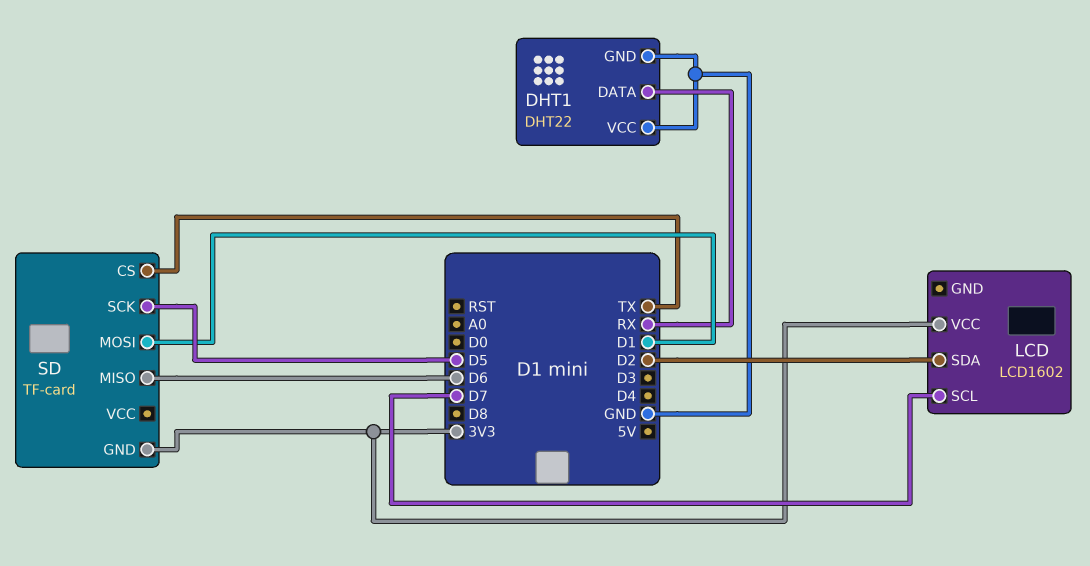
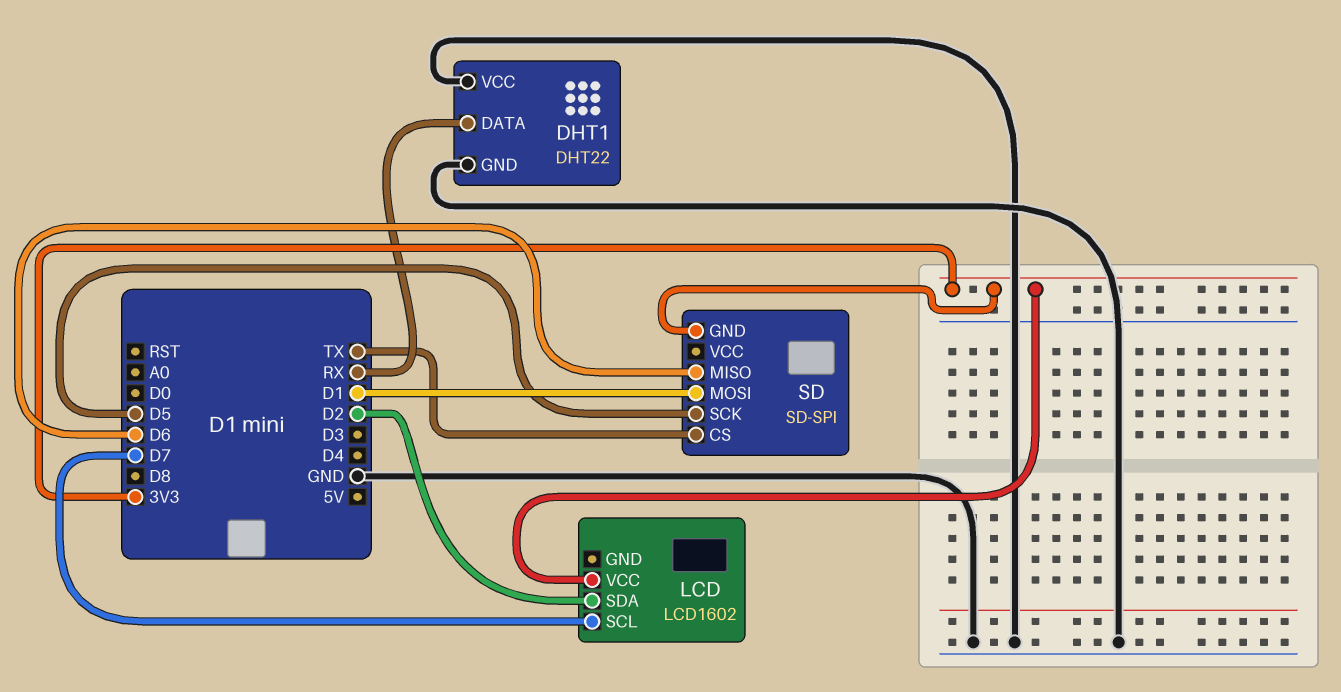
SD: TF-card -> SD-SPI

